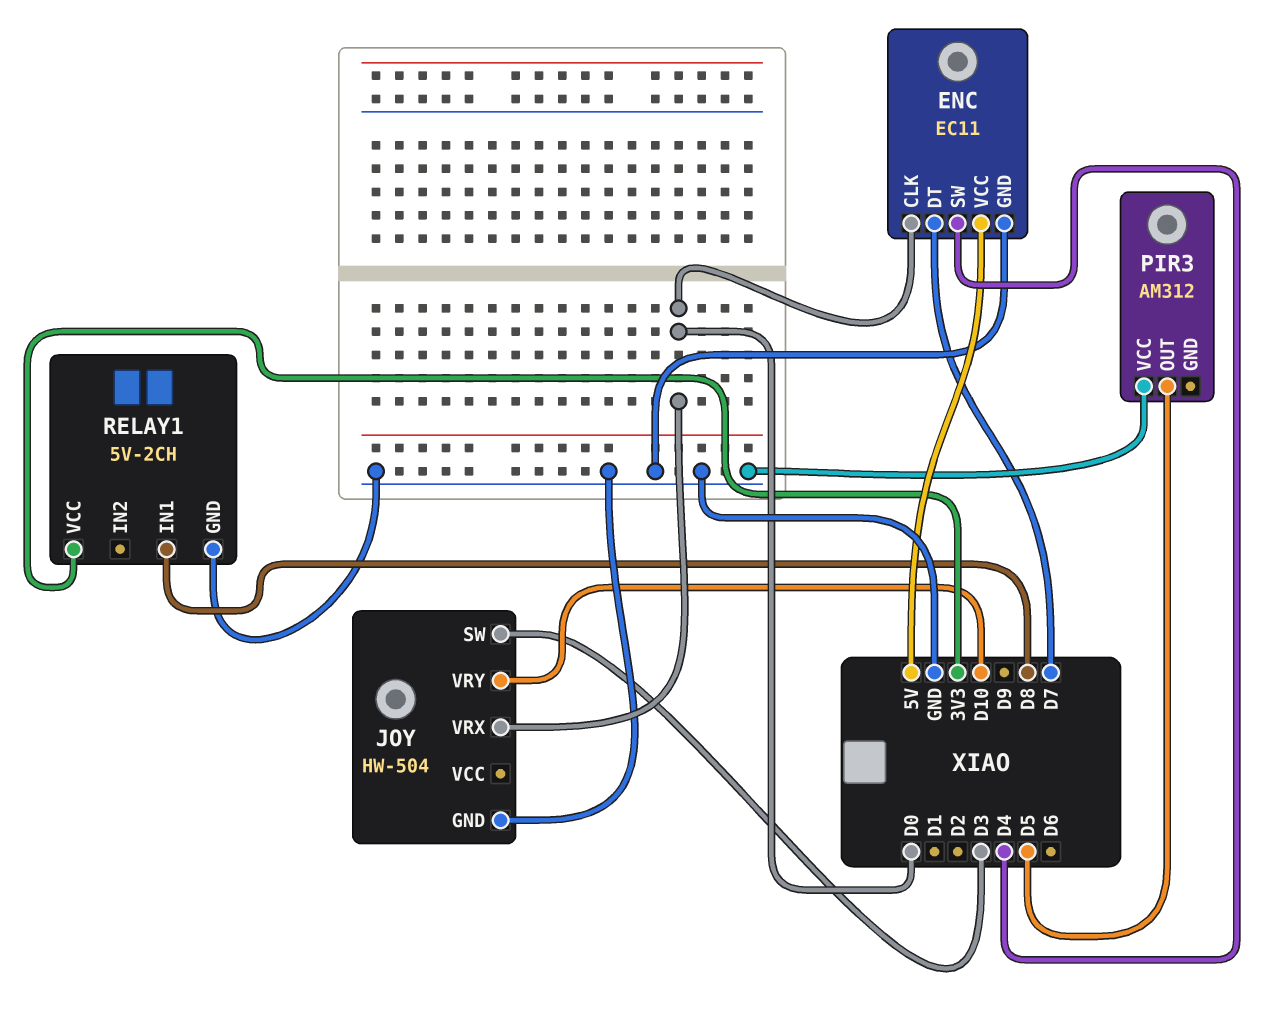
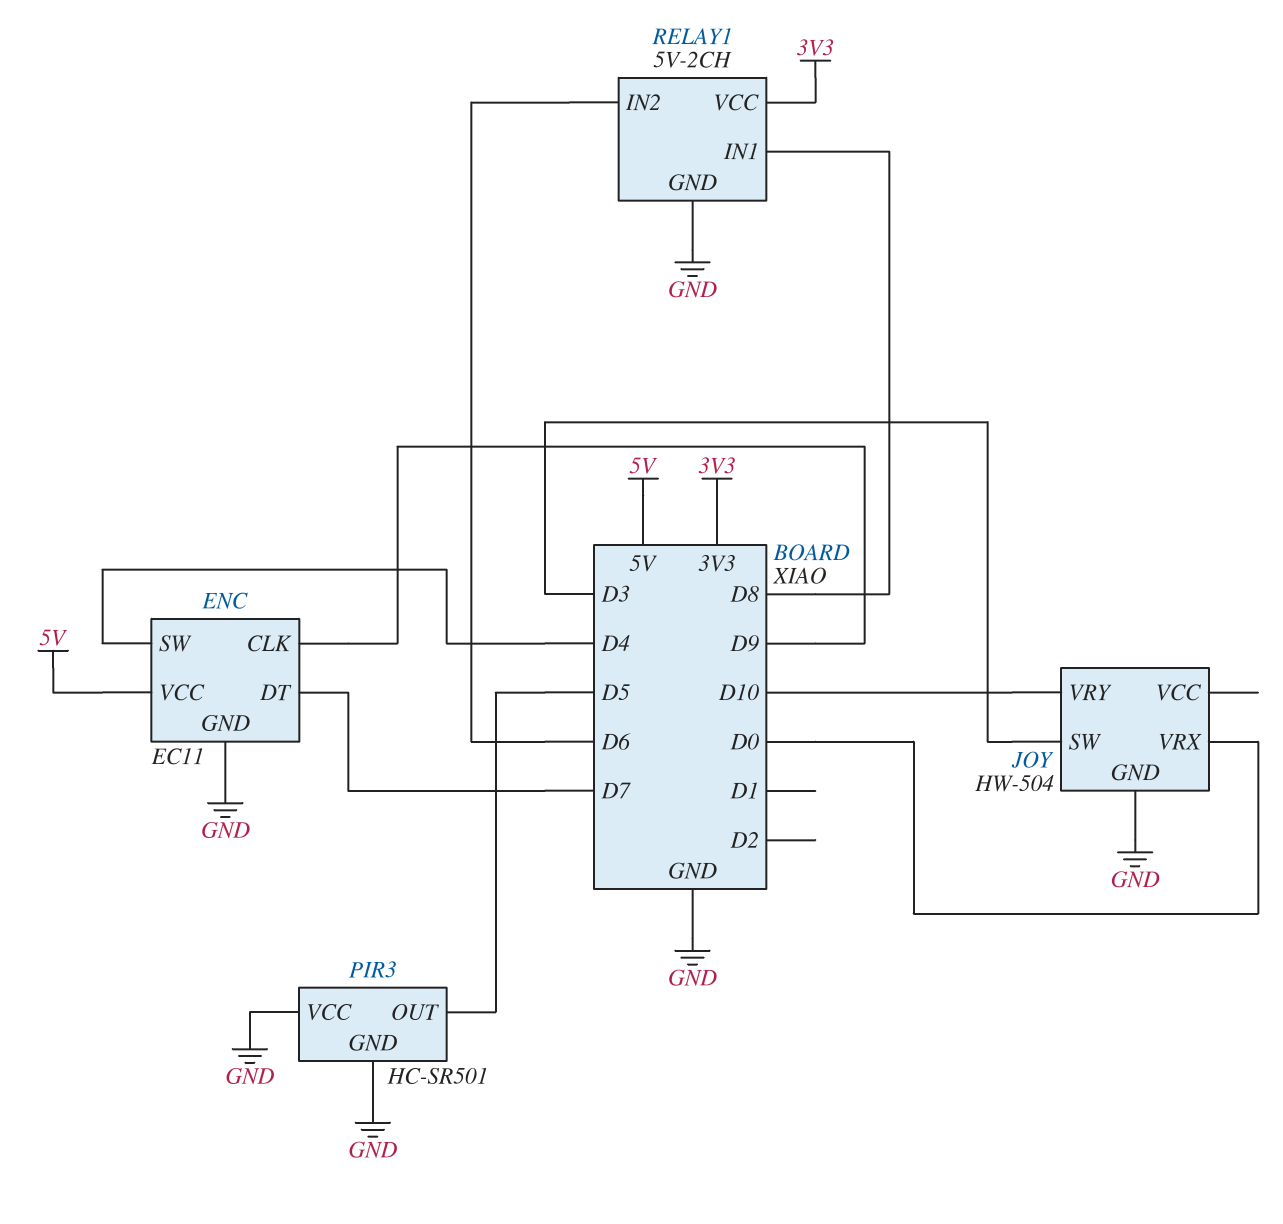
ENC pin CLK: D0 -> D9
PIR3: AM312 -> HC-SR501
PIR3 pin GND: none -> GND
RELAY1 pin IN2: none -> D6

